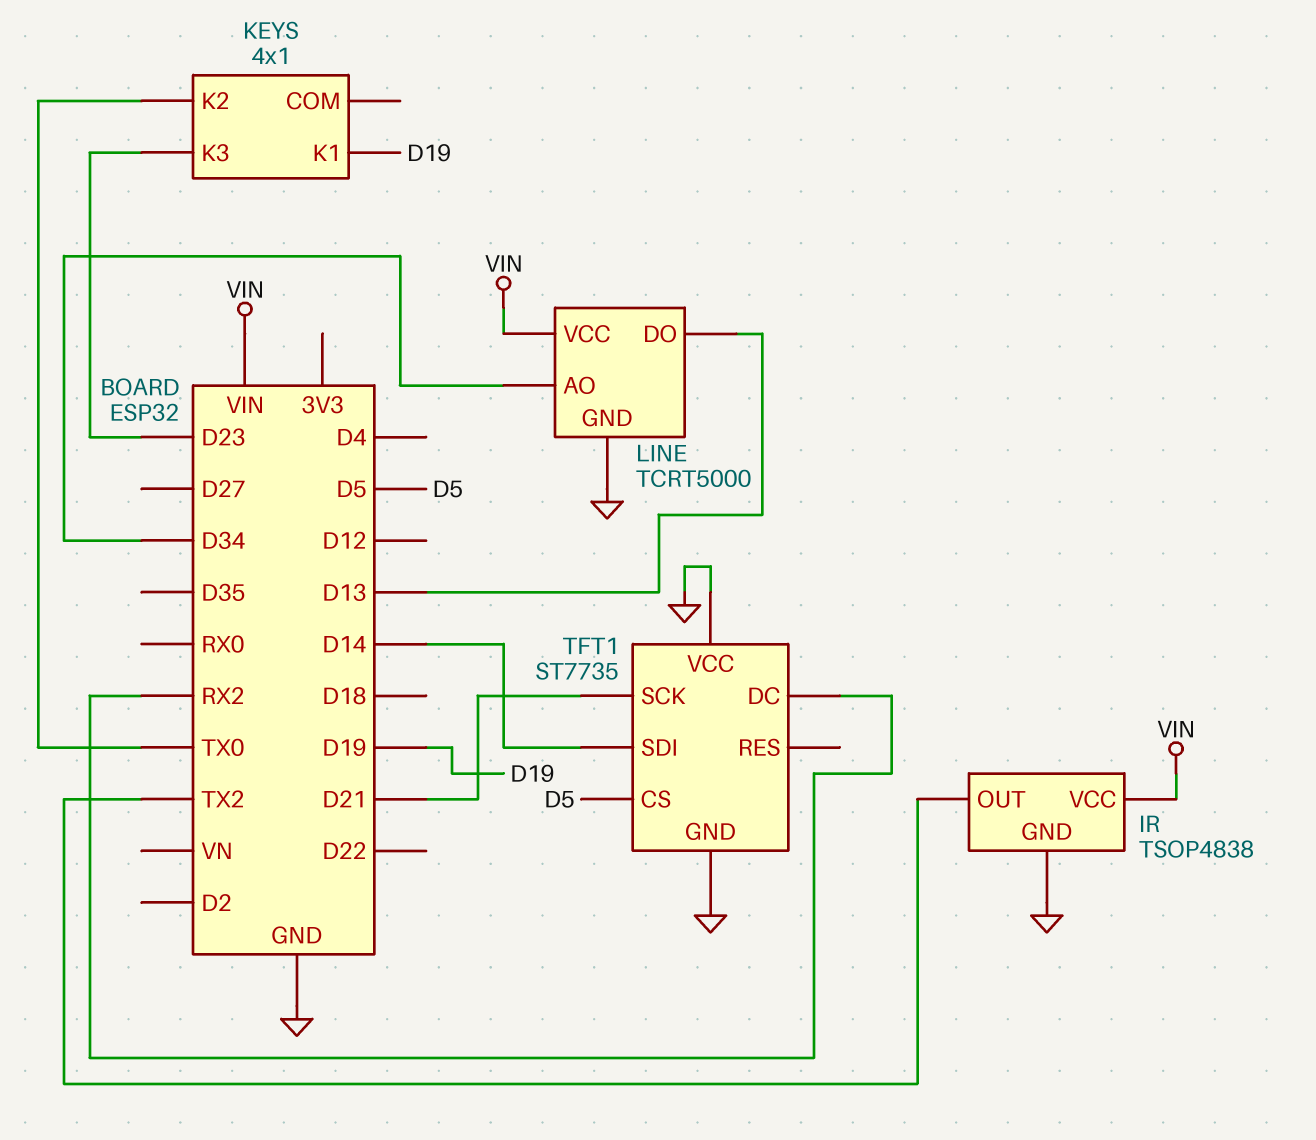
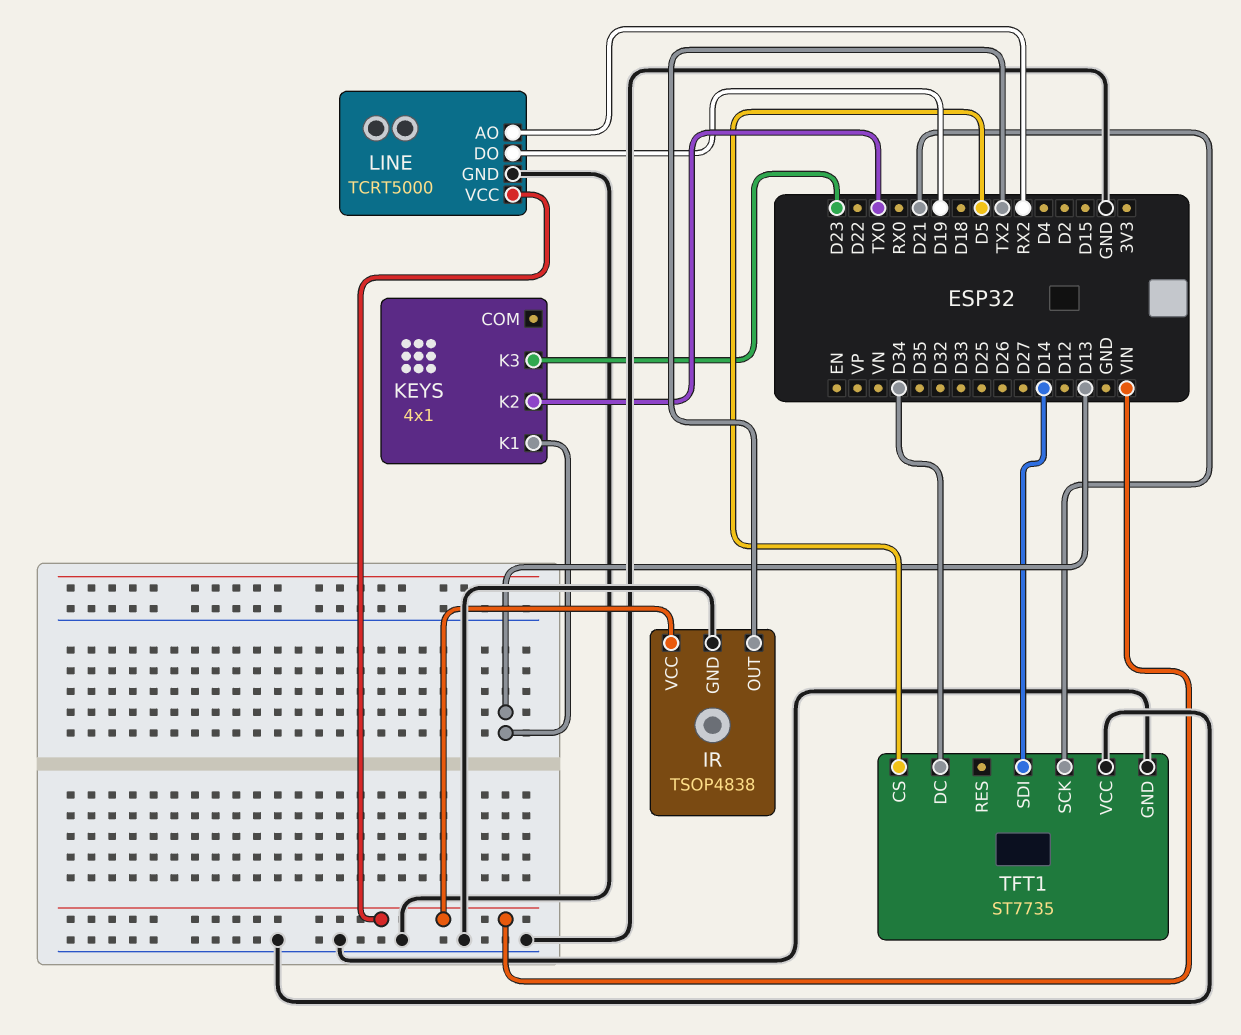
KEYS pin K1: D19 -> D13
LINE pin AO: D34 -> RX2
LINE pin DO: D13 -> D19
TFT1 pin DC: RX2 -> D34

